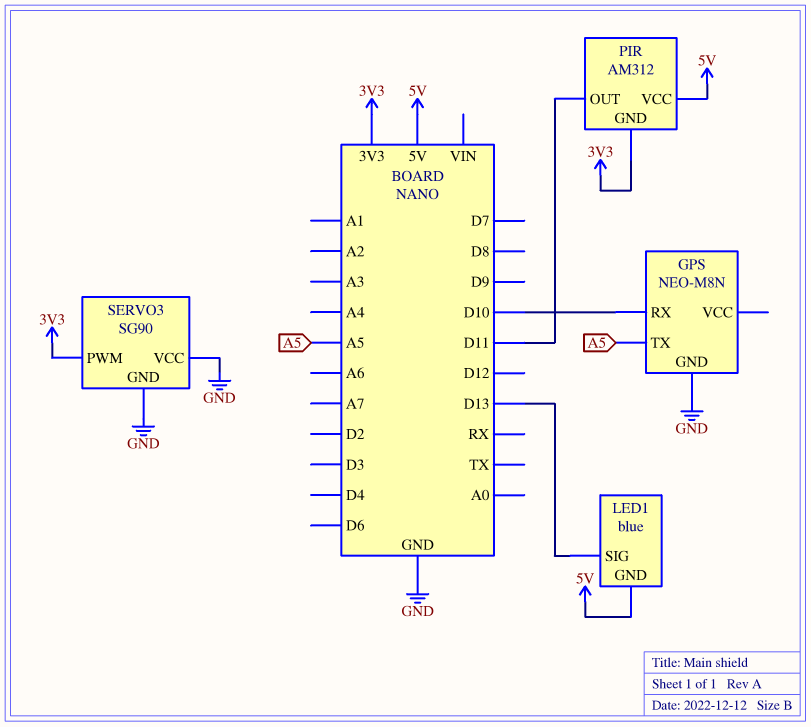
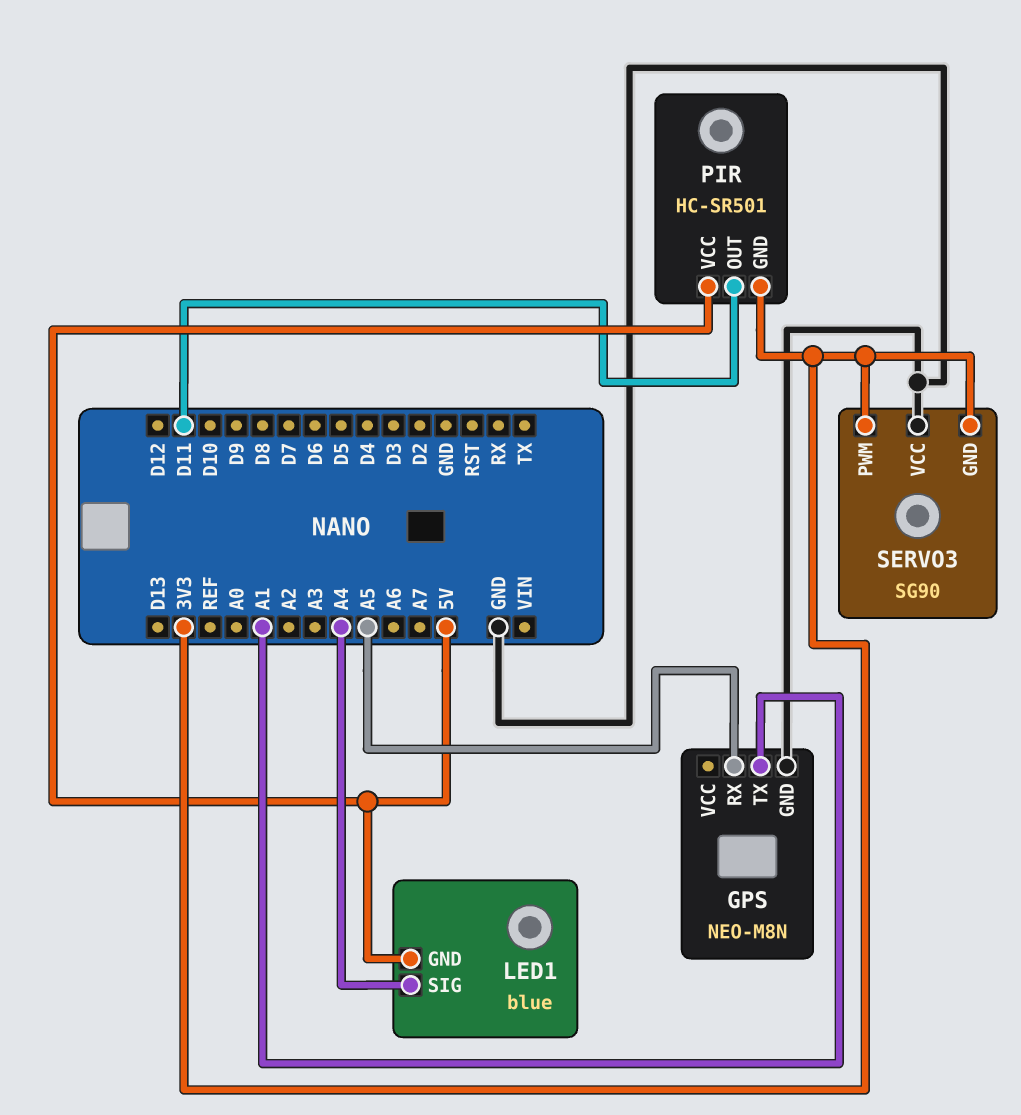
GPS pin RX: D10 -> A5
GPS pin TX: A5 -> A1
LED1 pin SIG: D13 -> A4
PIR: AM312 -> HC-SR501
SERVO3 pin GND: GND -> 3V3

